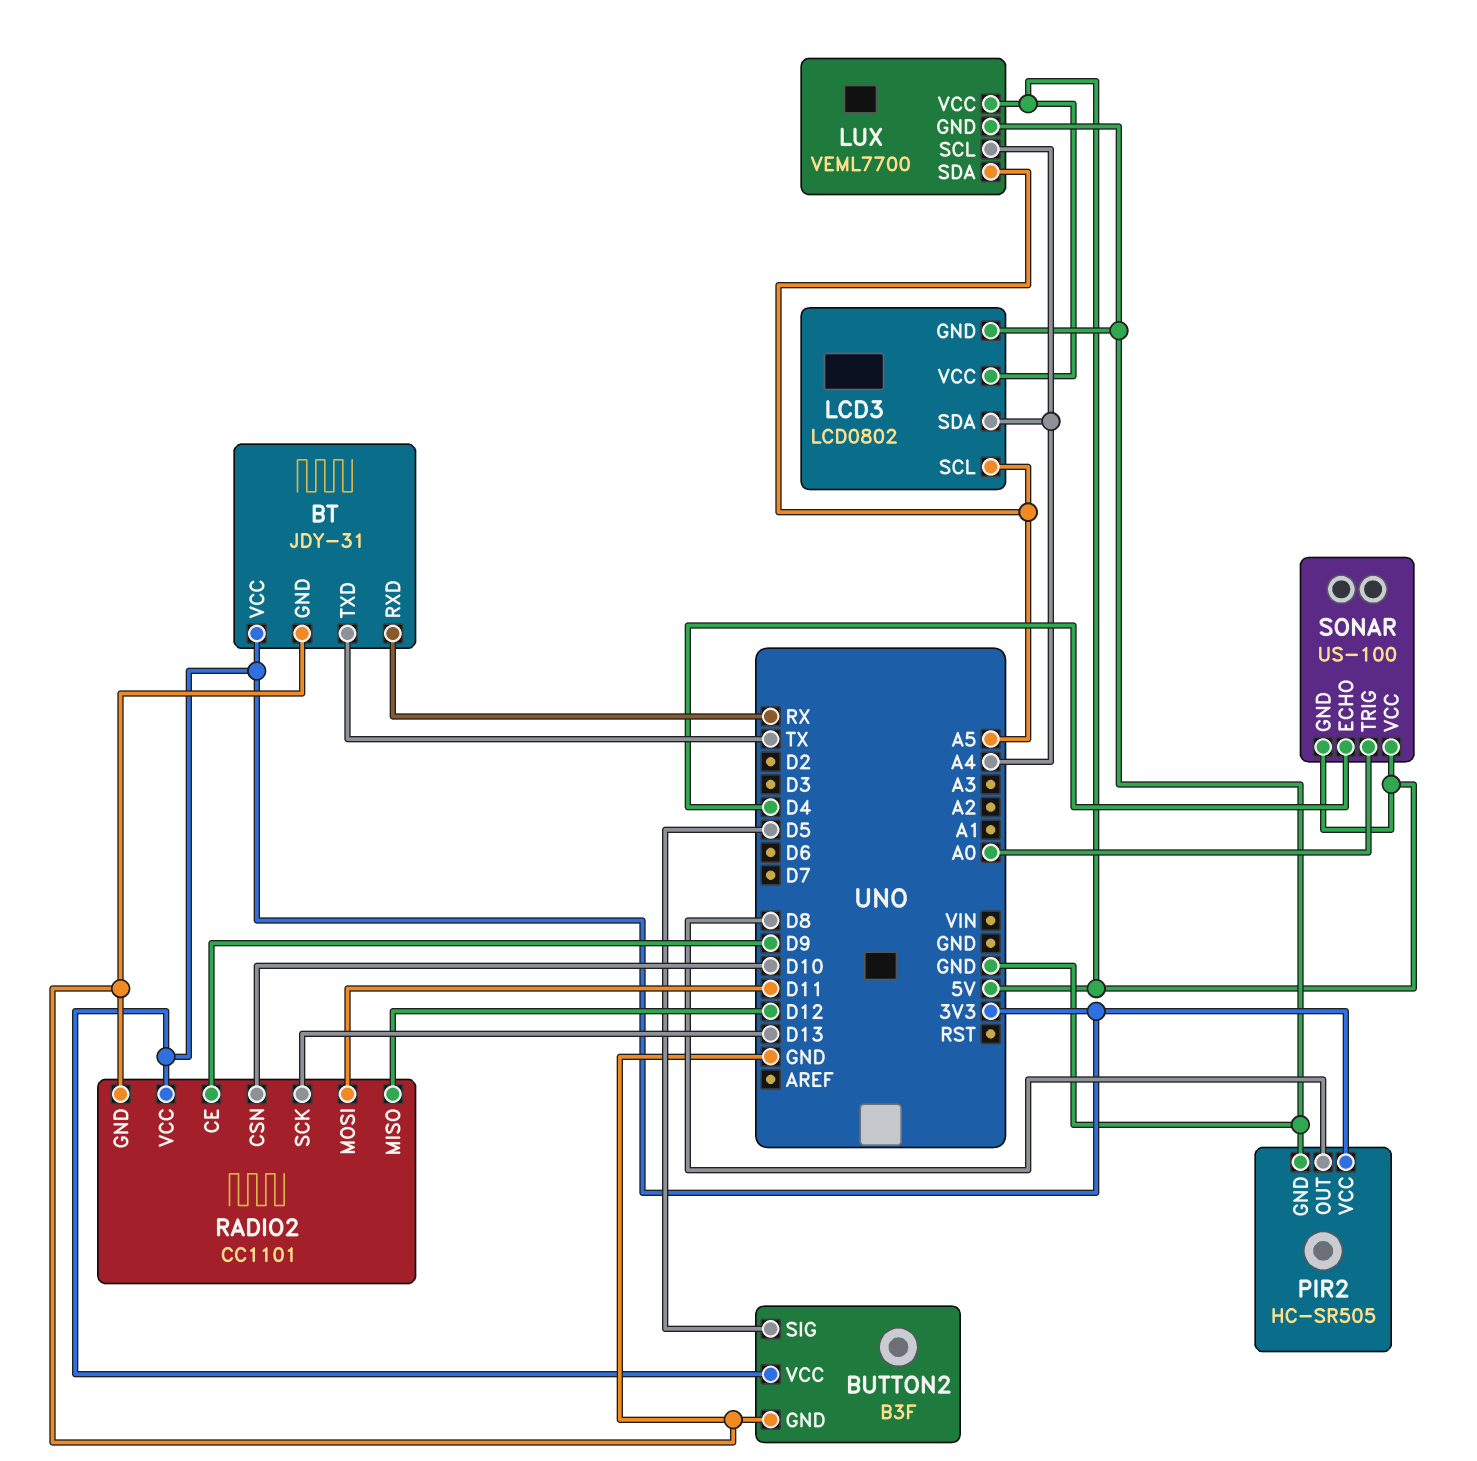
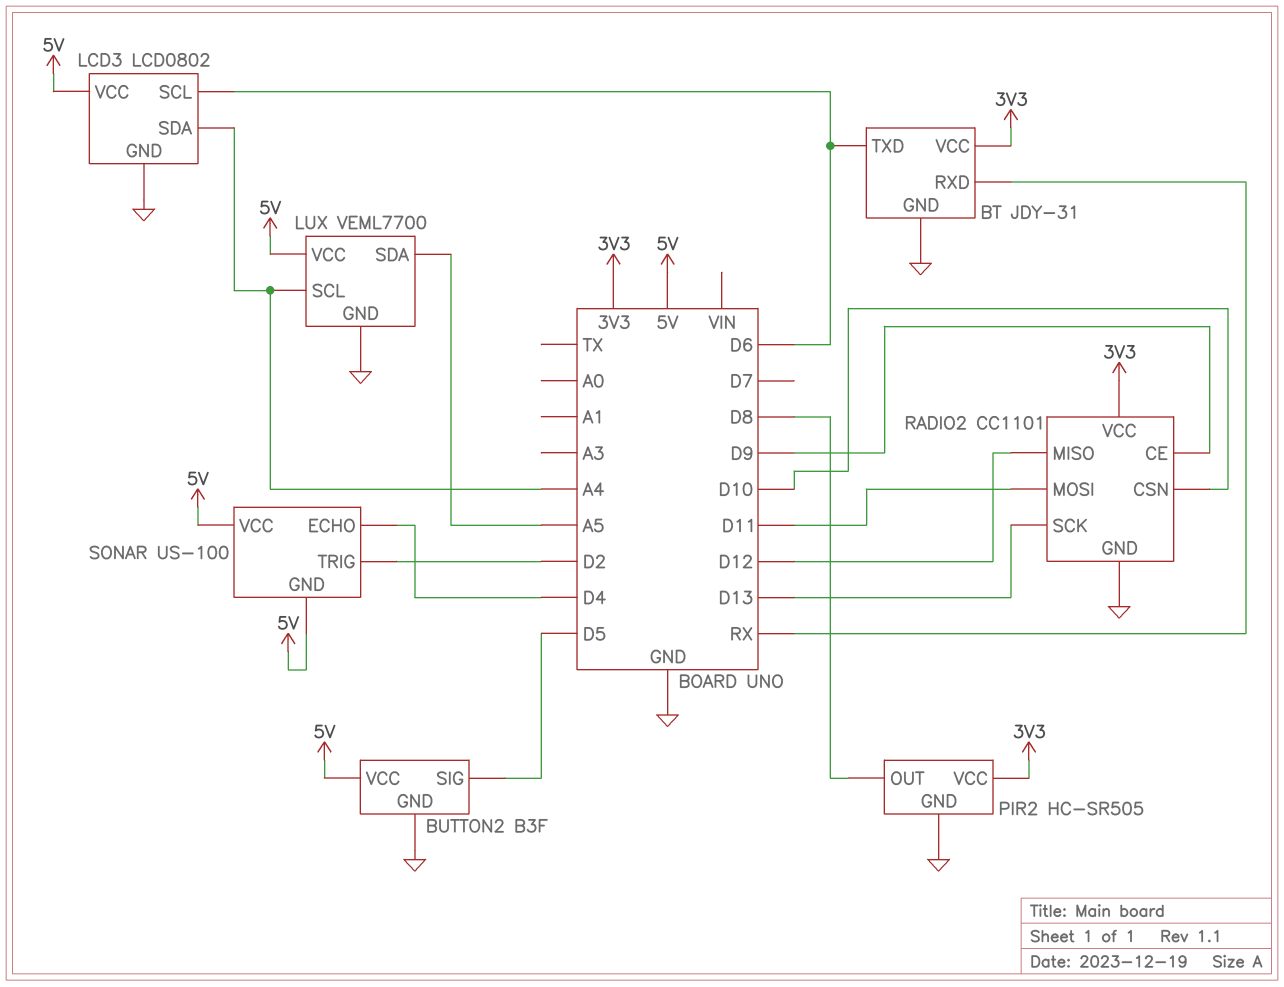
BT pin TXD: TX -> D6
BUTTON2 pin VCC: 3V3 -> 5V
LCD3 pin SCL: A5 -> D6
SONAR pin TRIG: A0 -> D2

